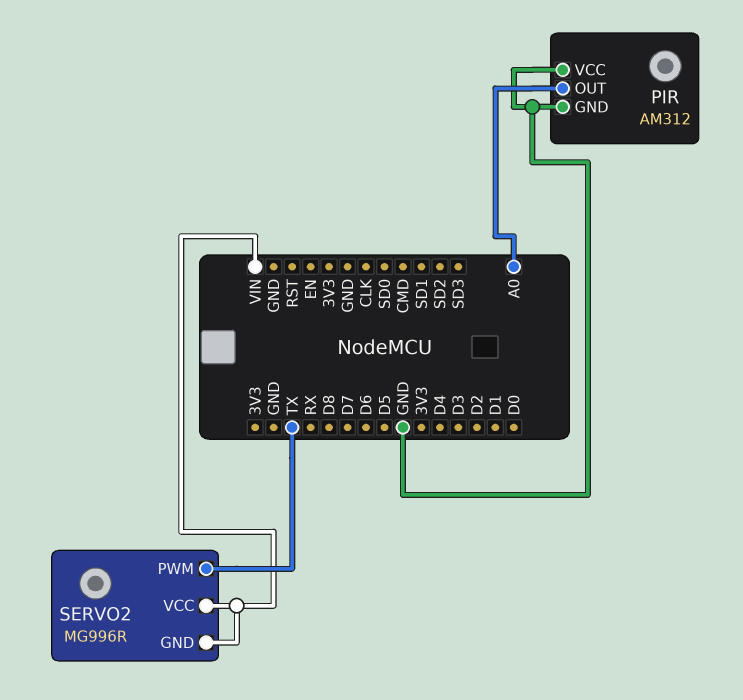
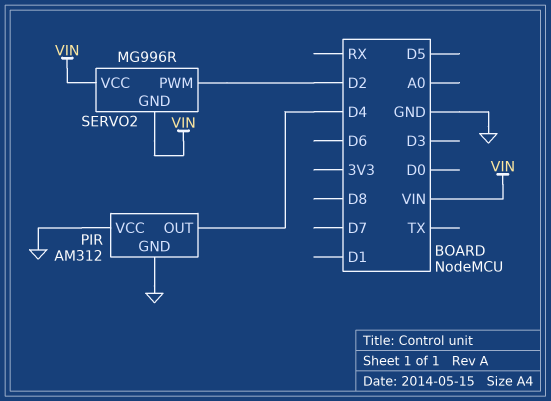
PIR pin OUT: A0 -> D4
SERVO2 pin PWM: TX -> D2

